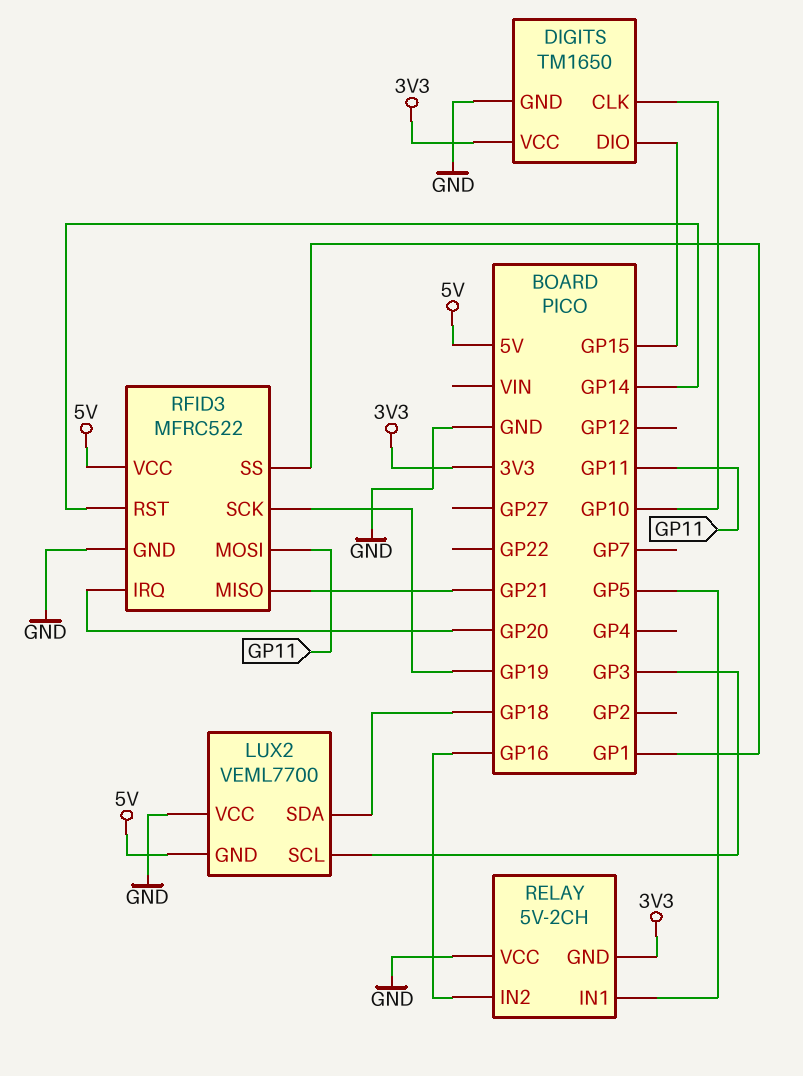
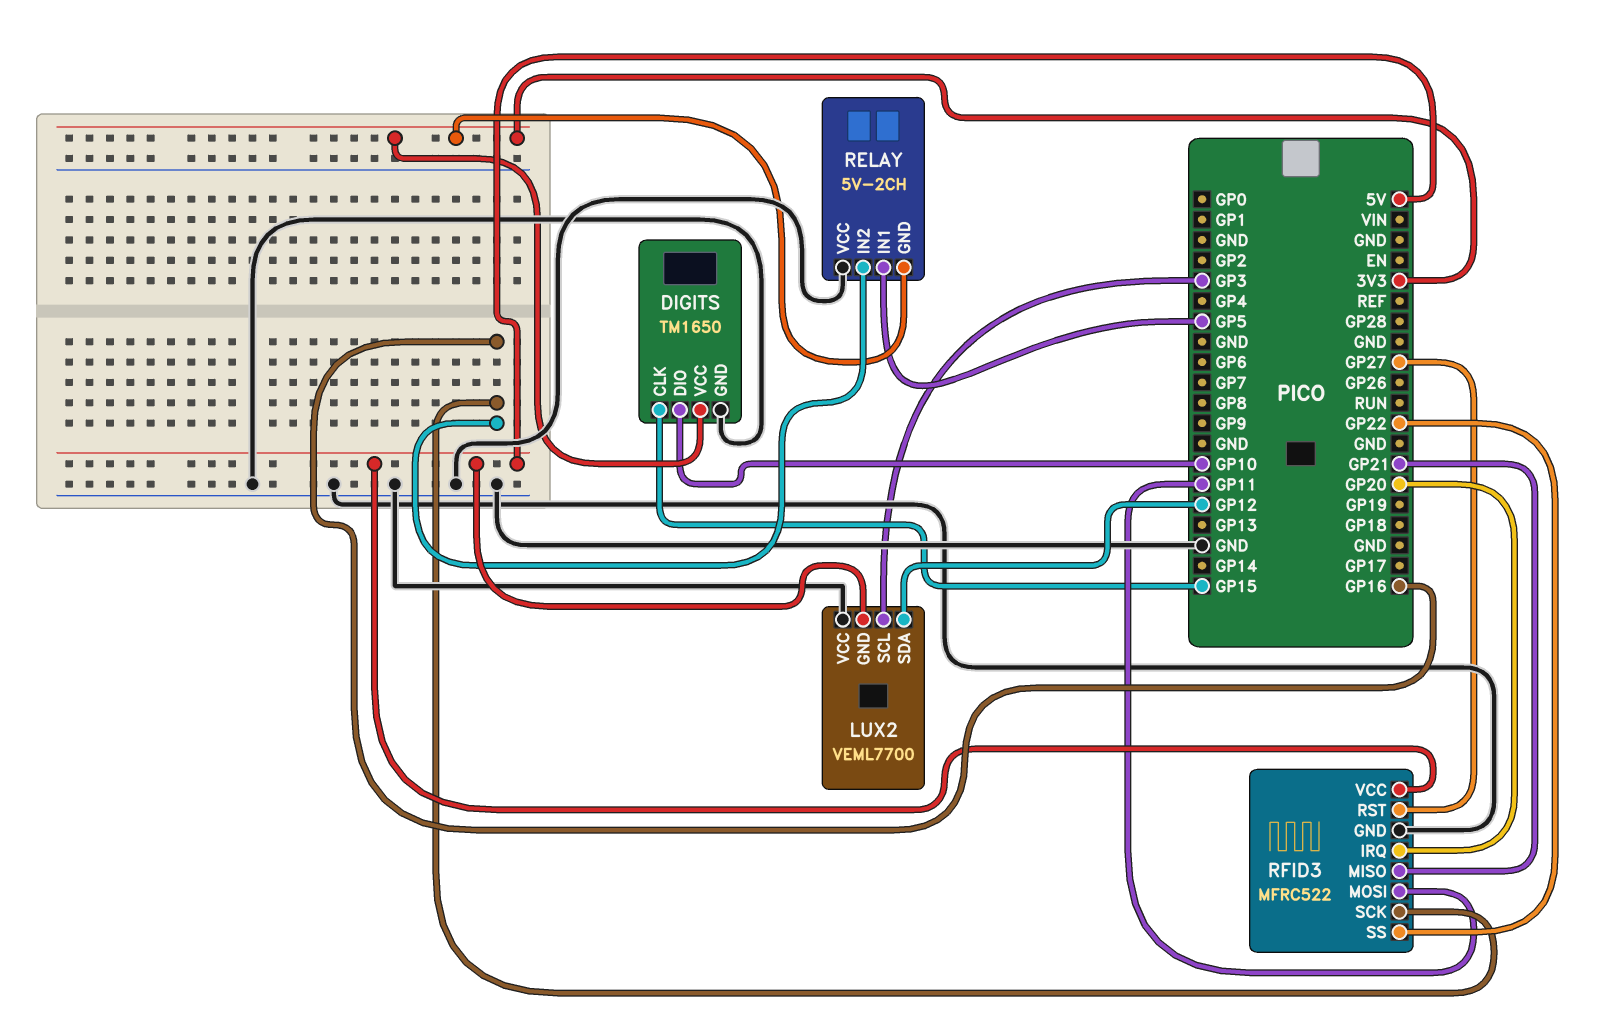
DIGITS pin CLK: GP10 -> GP15
DIGITS pin DIO: GP15 -> GP10
LUX2 pin SDA: GP18 -> GP12
RFID3 pin RST: GP14 -> GP27
RFID3 pin SCK: GP19 -> GP16
RFID3 pin SS: GP1 -> GP22

